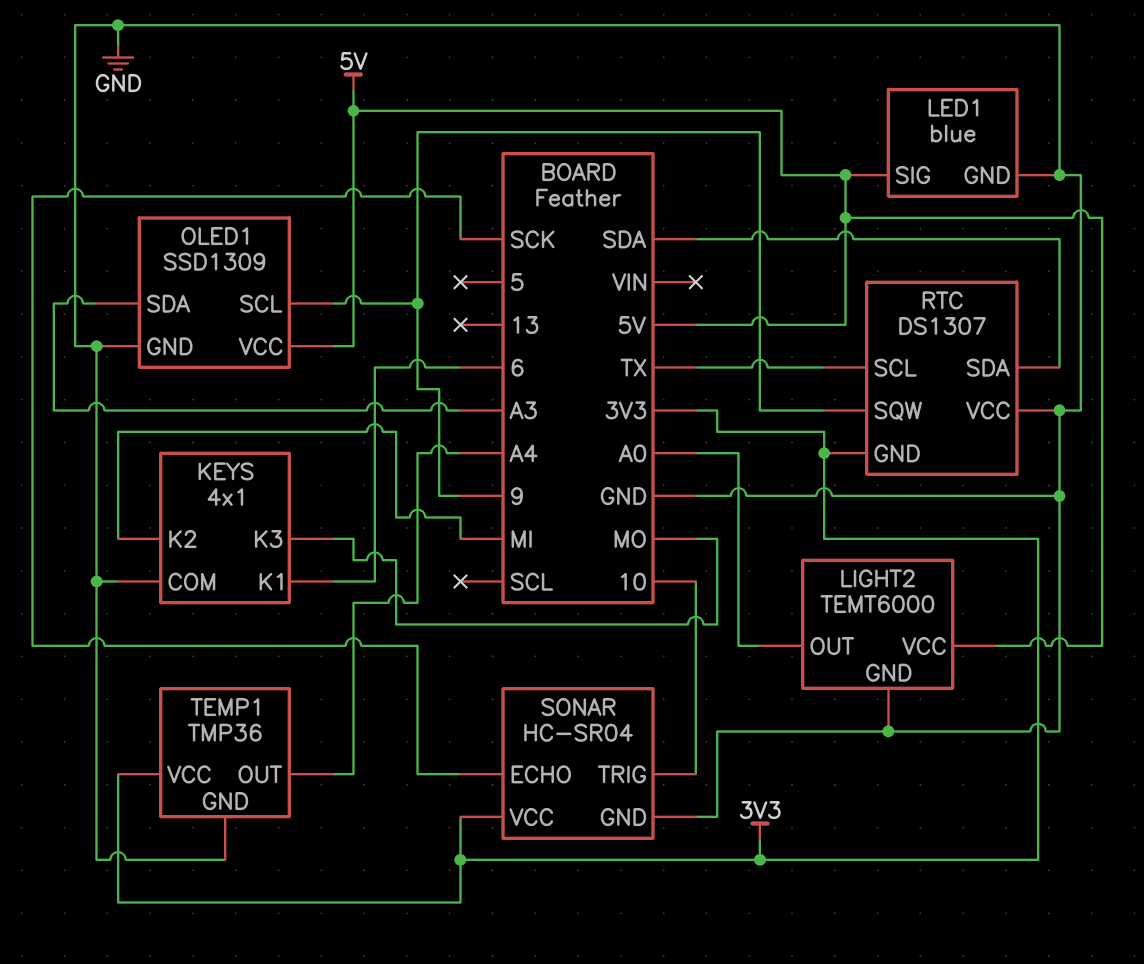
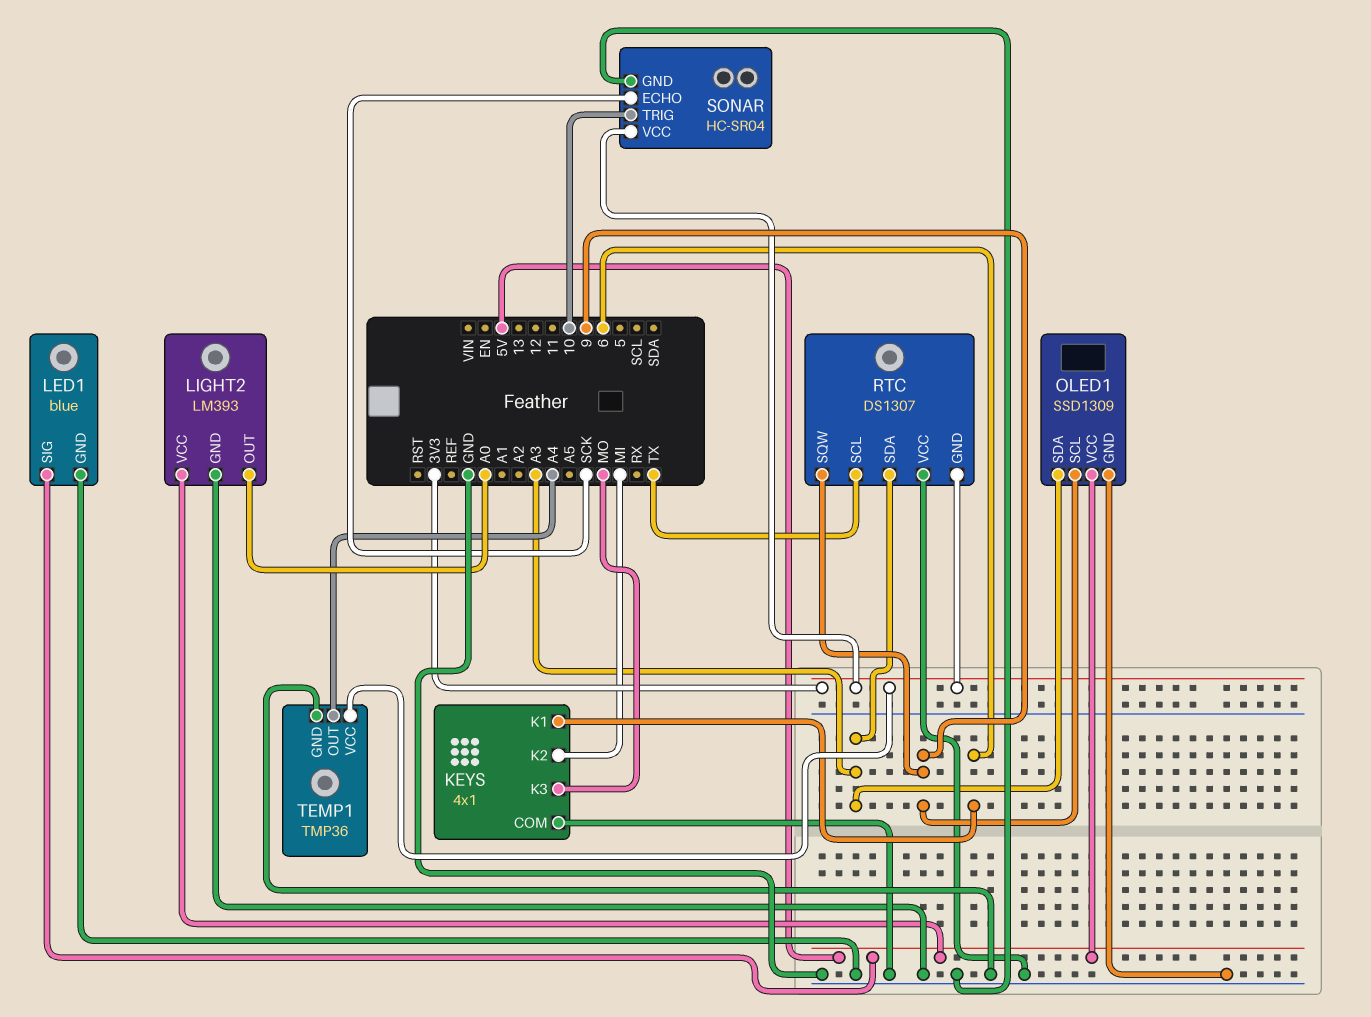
LIGHT2: TEMT6000 -> LM393
RTC pin SDA: SDA -> A3

